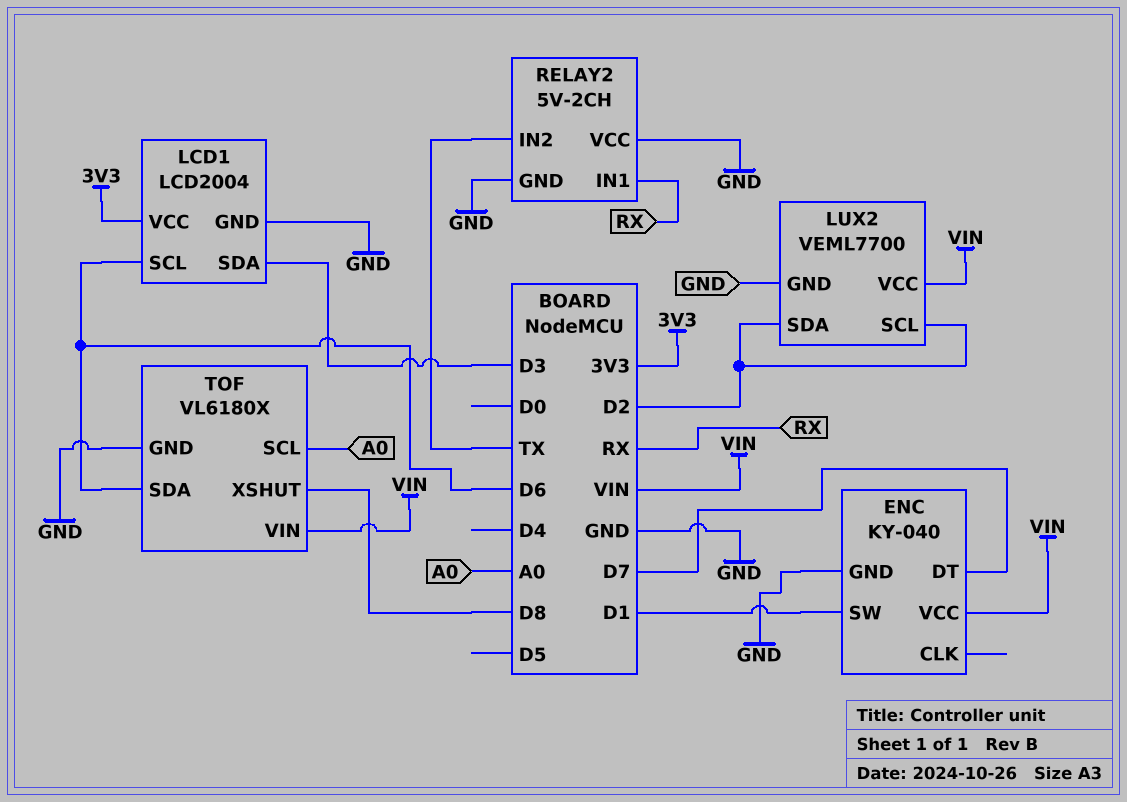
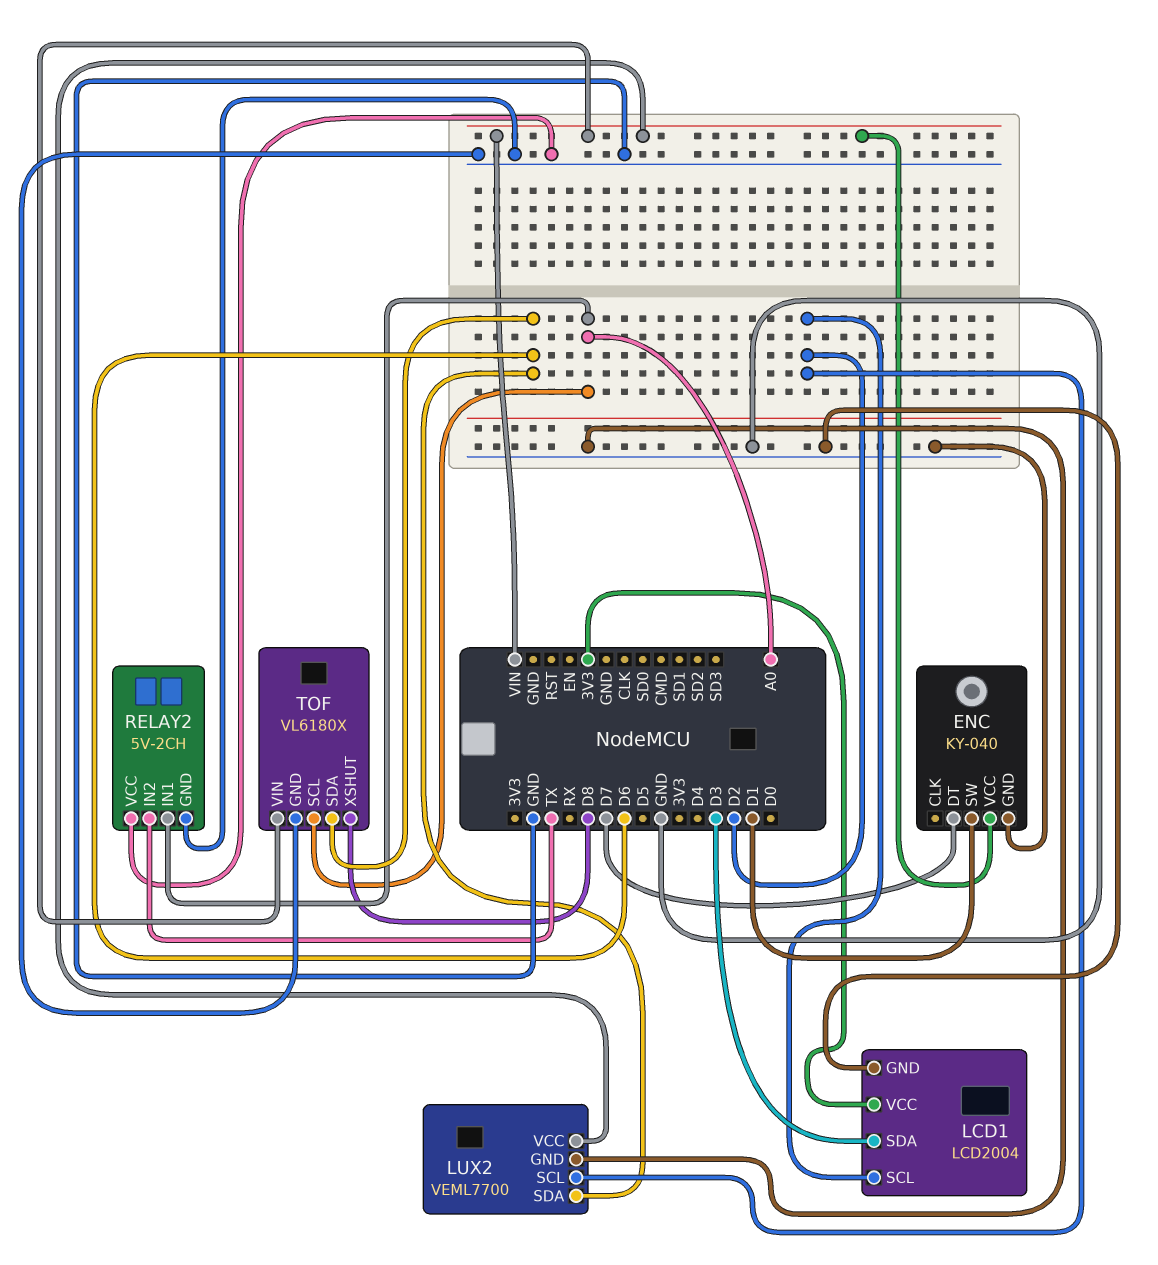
LCD1 pin SCL: D6 -> D2
LUX2 pin SDA: D2 -> D6
RELAY2 pin IN1: RX -> A0

